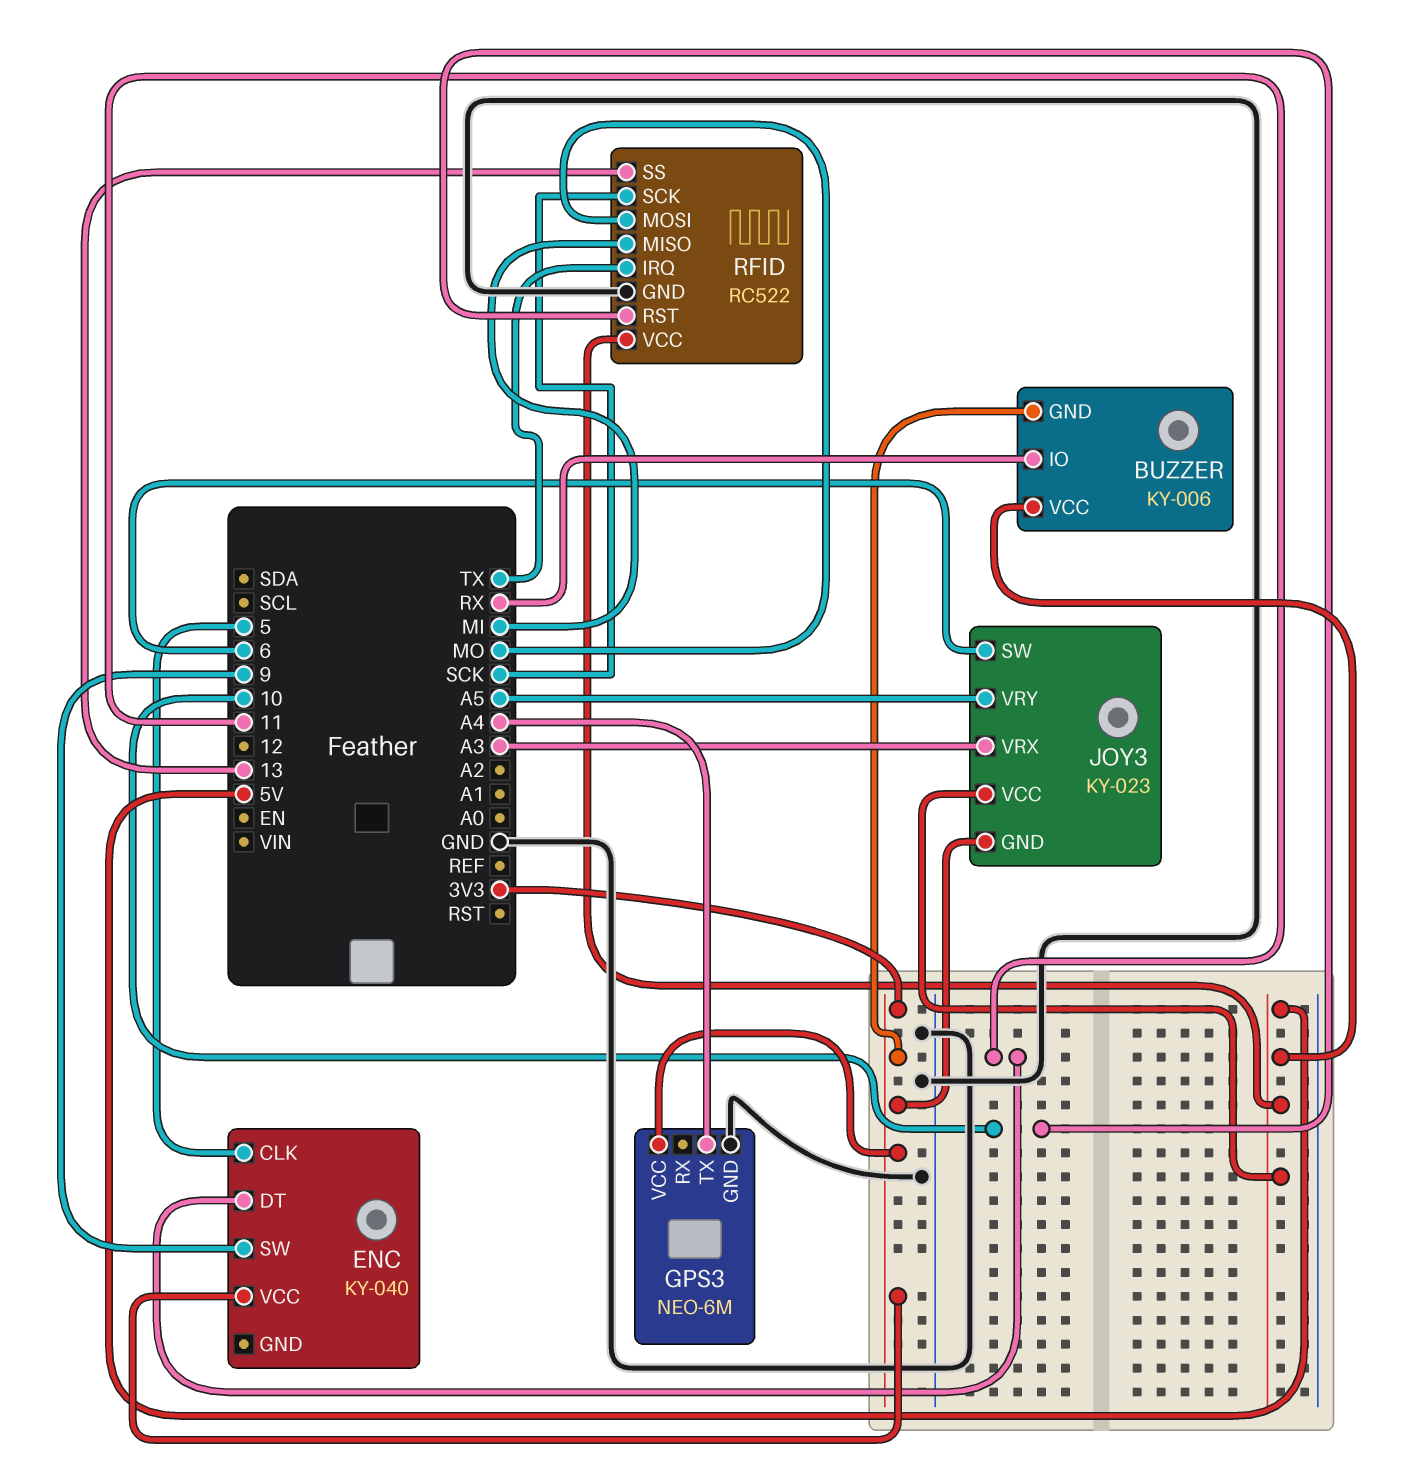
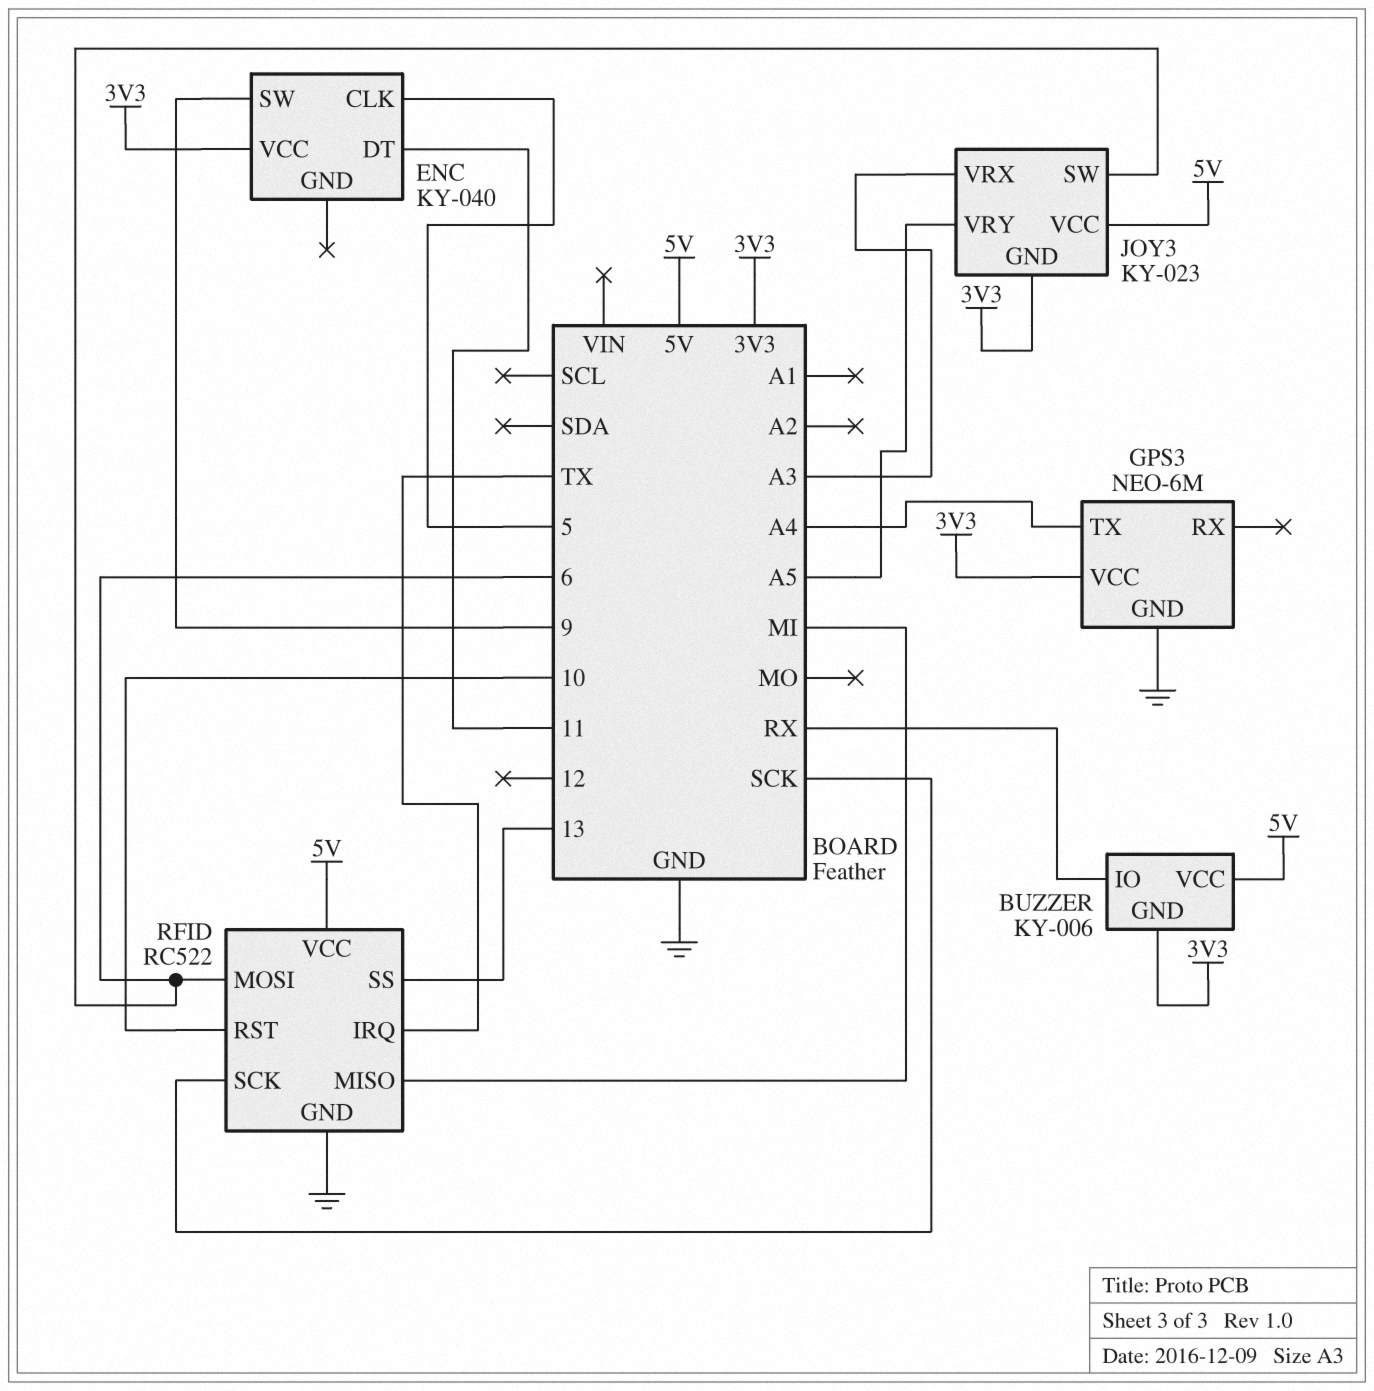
RFID pin MOSI: MO -> 6

